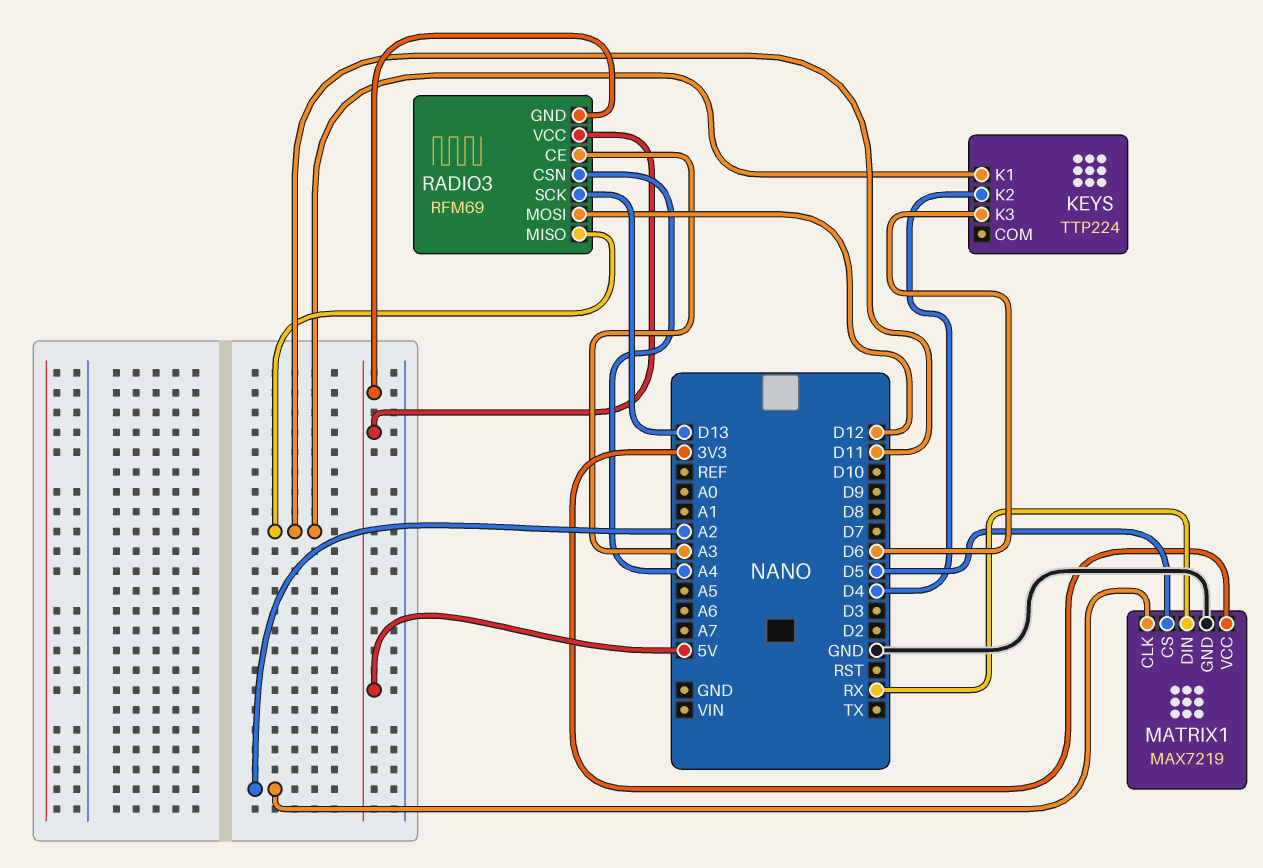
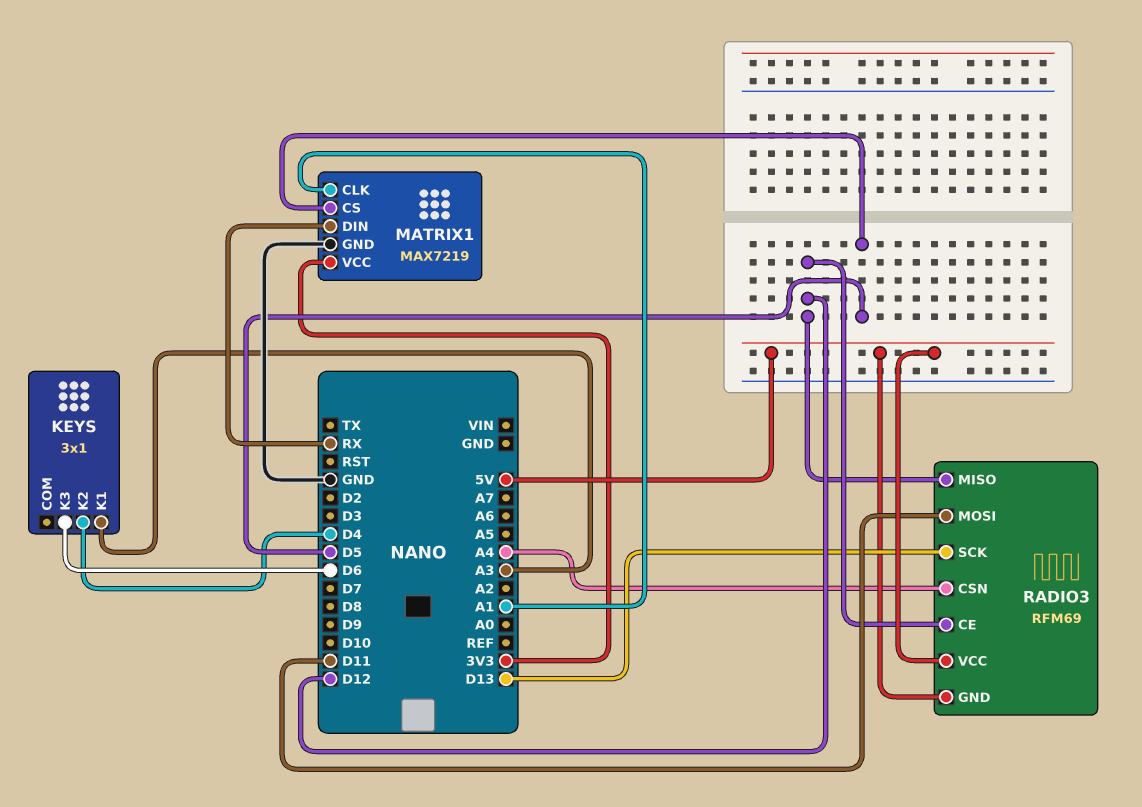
KEYS: TTP224 -> 3x1
KEYS pin K1: D11 -> A3
MATRIX1 pin CLK: A2 -> A1
RADIO3 pin CE: A3 -> D12
RADIO3 pin MISO: D11 -> D12
RADIO3 pin MOSI: D12 -> D11

